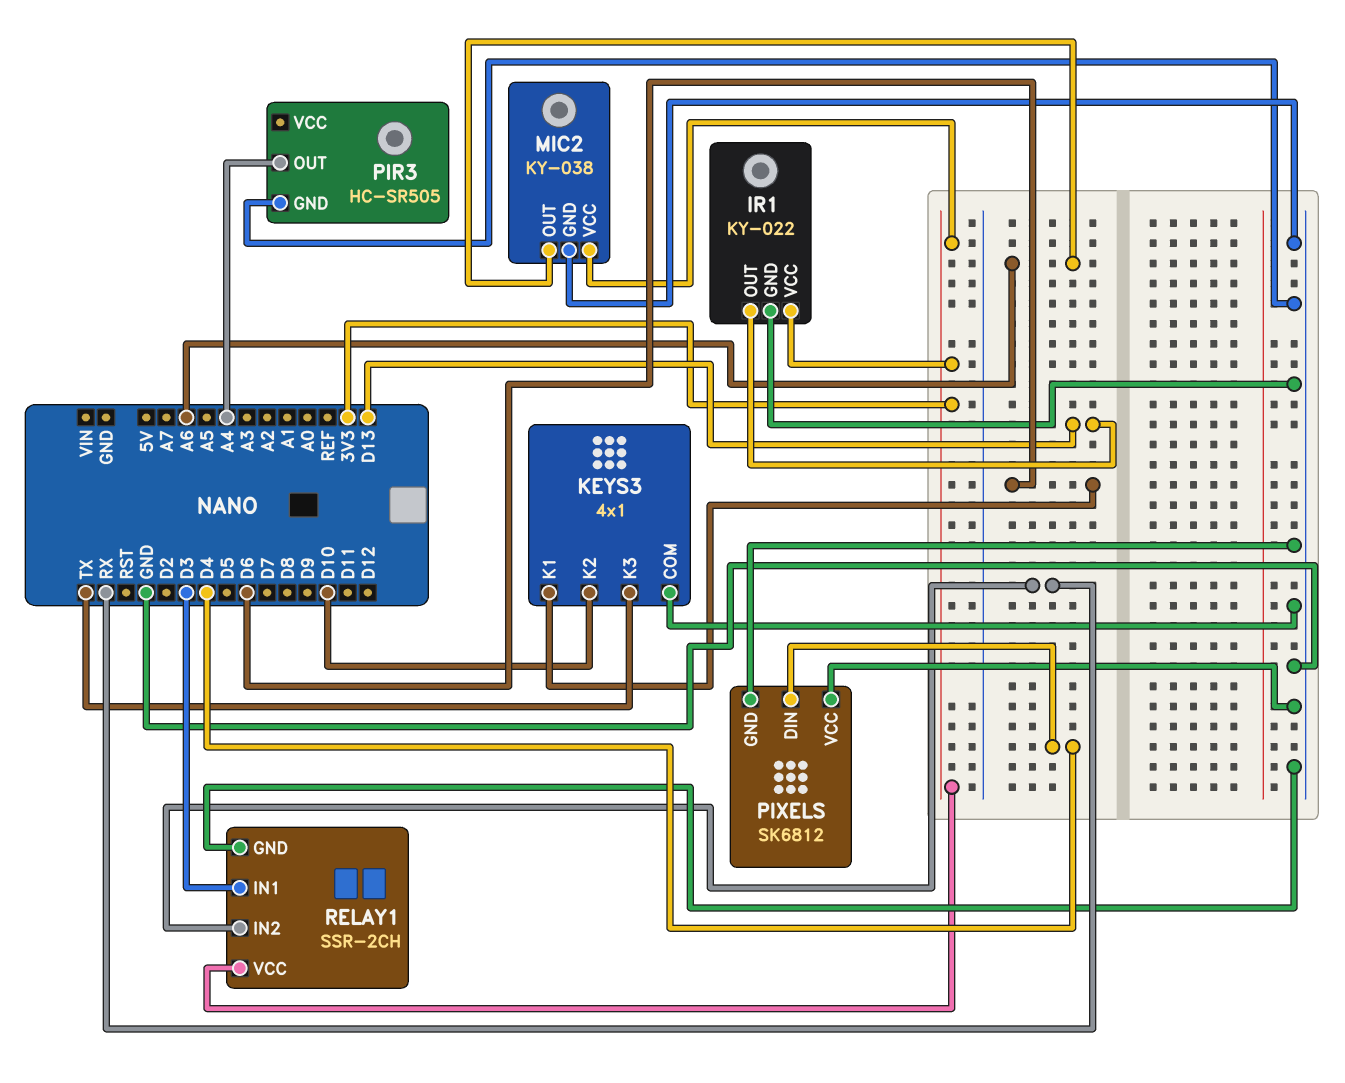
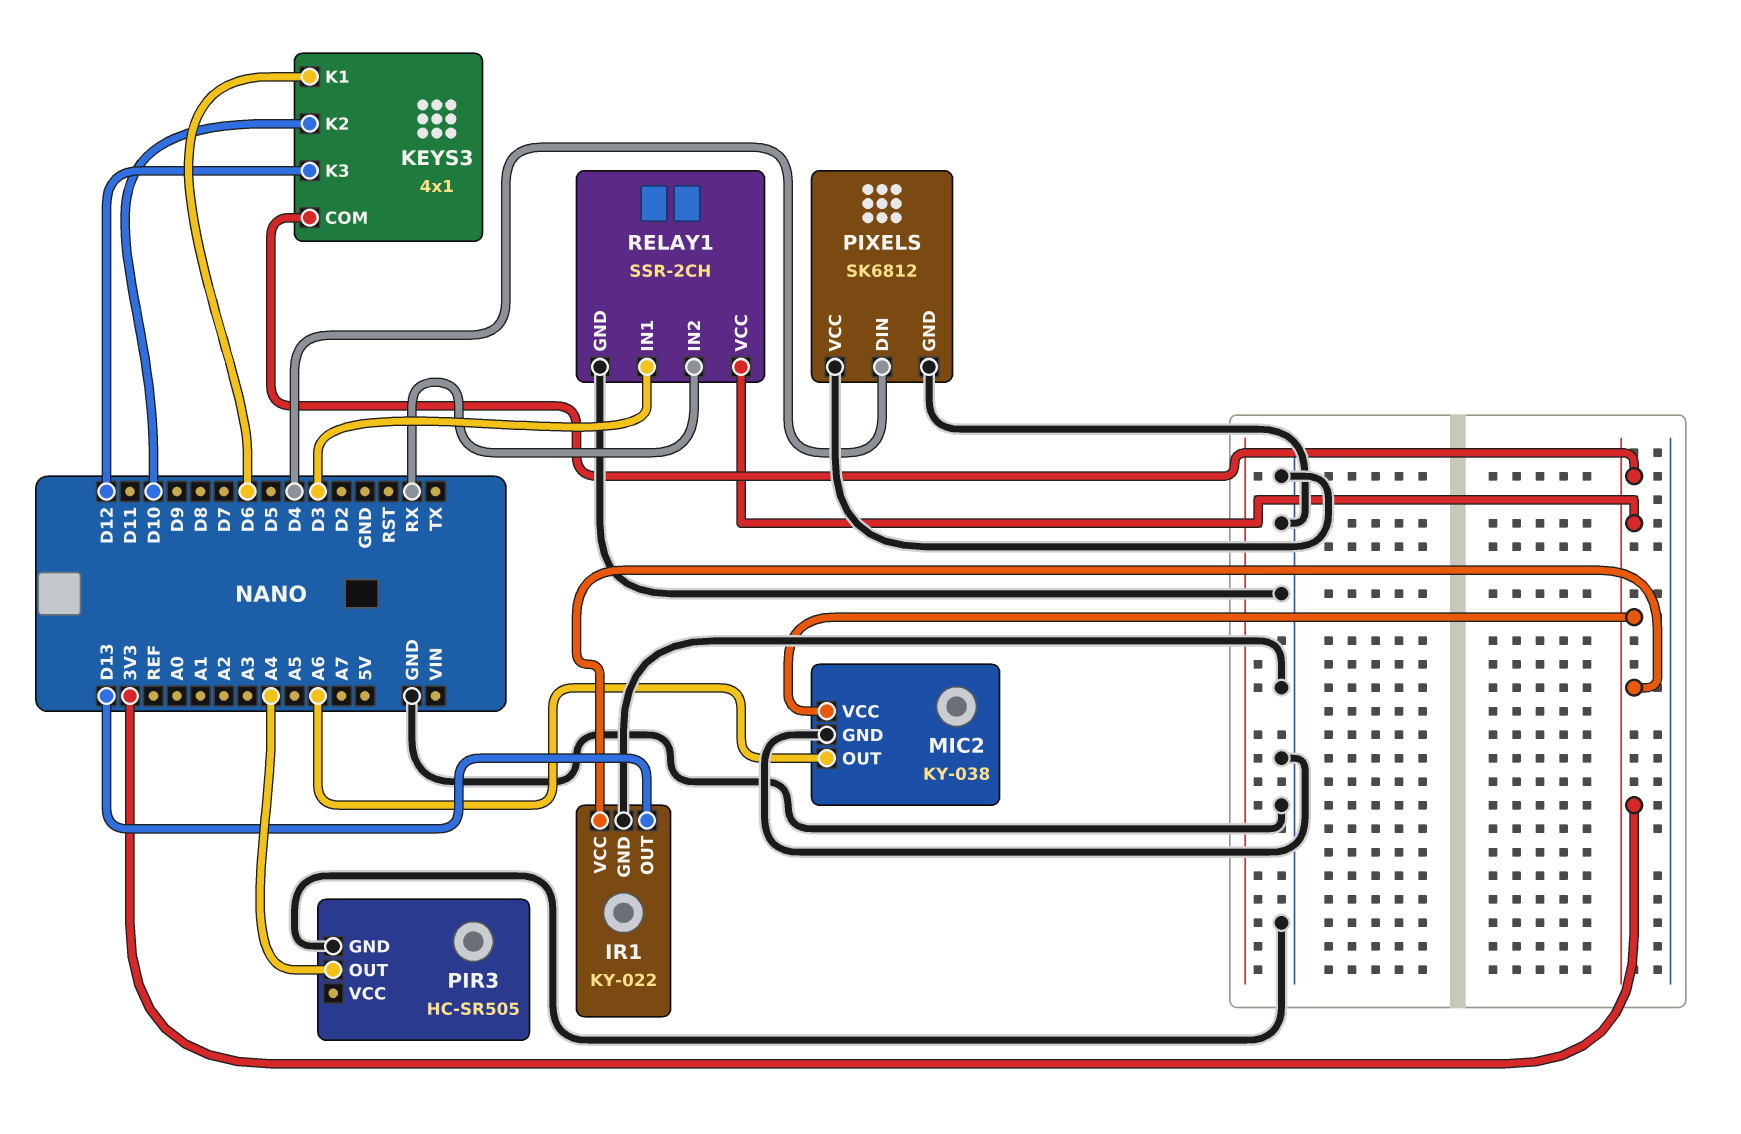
KEYS3 pin COM: GND -> 3V3
KEYS3 pin K3: TX -> D12

